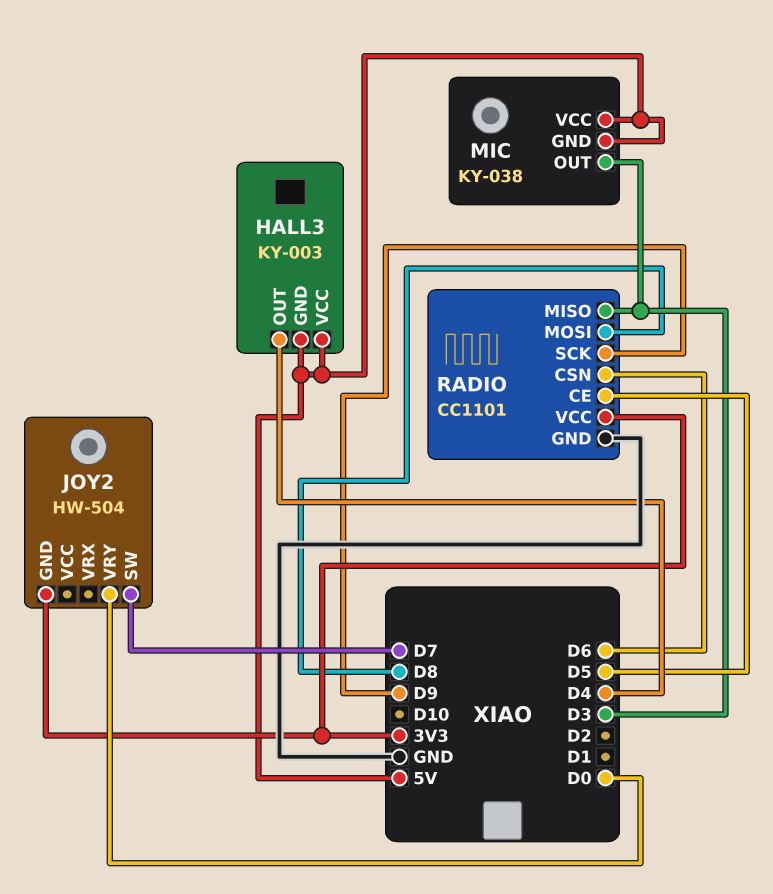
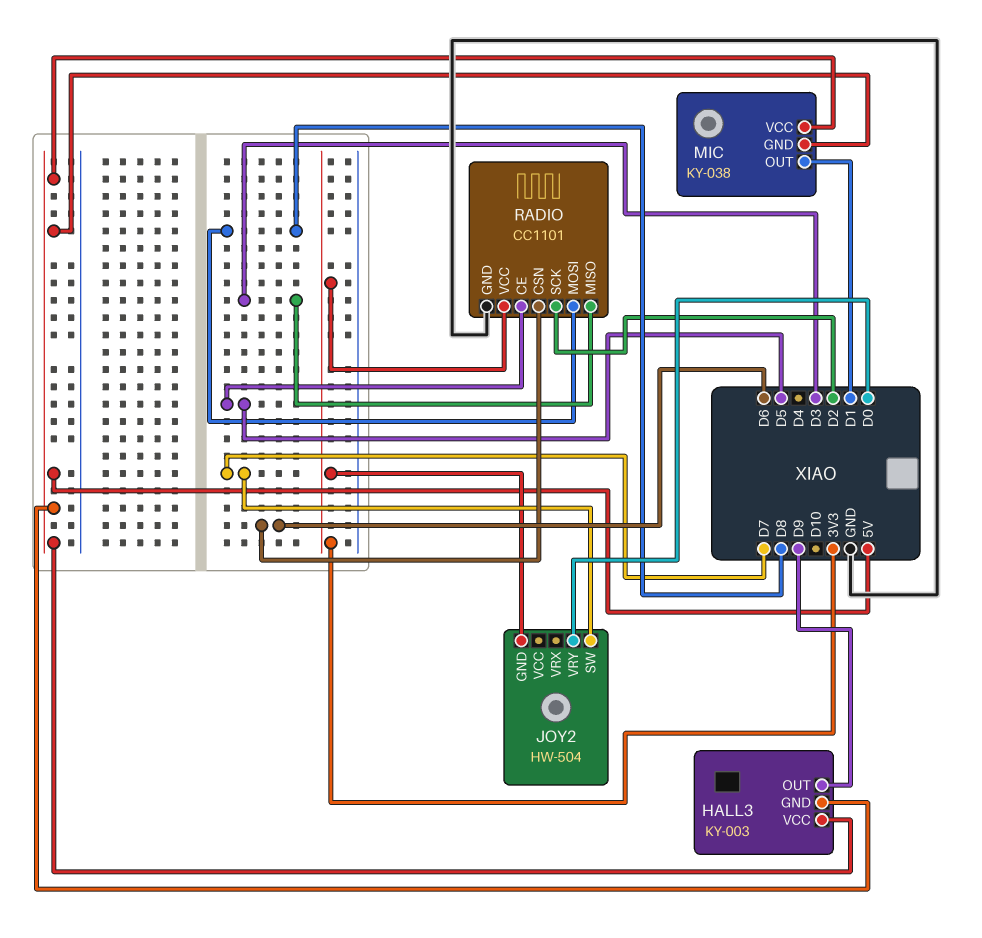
HALL3 pin OUT: D4 -> D9
MIC pin OUT: D3 -> D1
RADIO pin SCK: D9 -> D2

